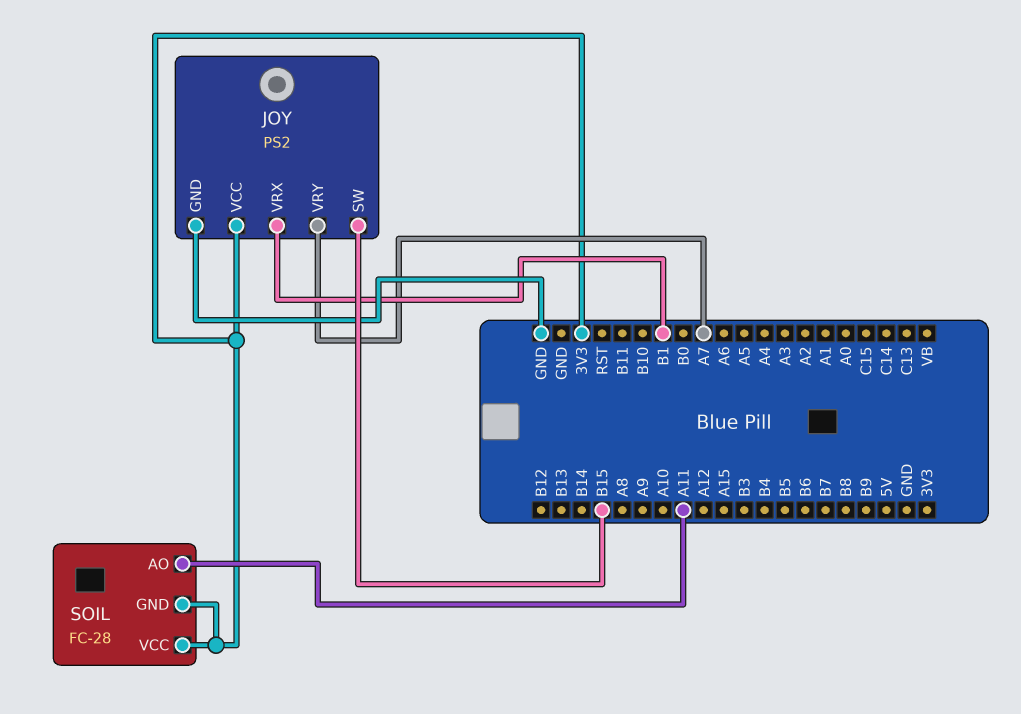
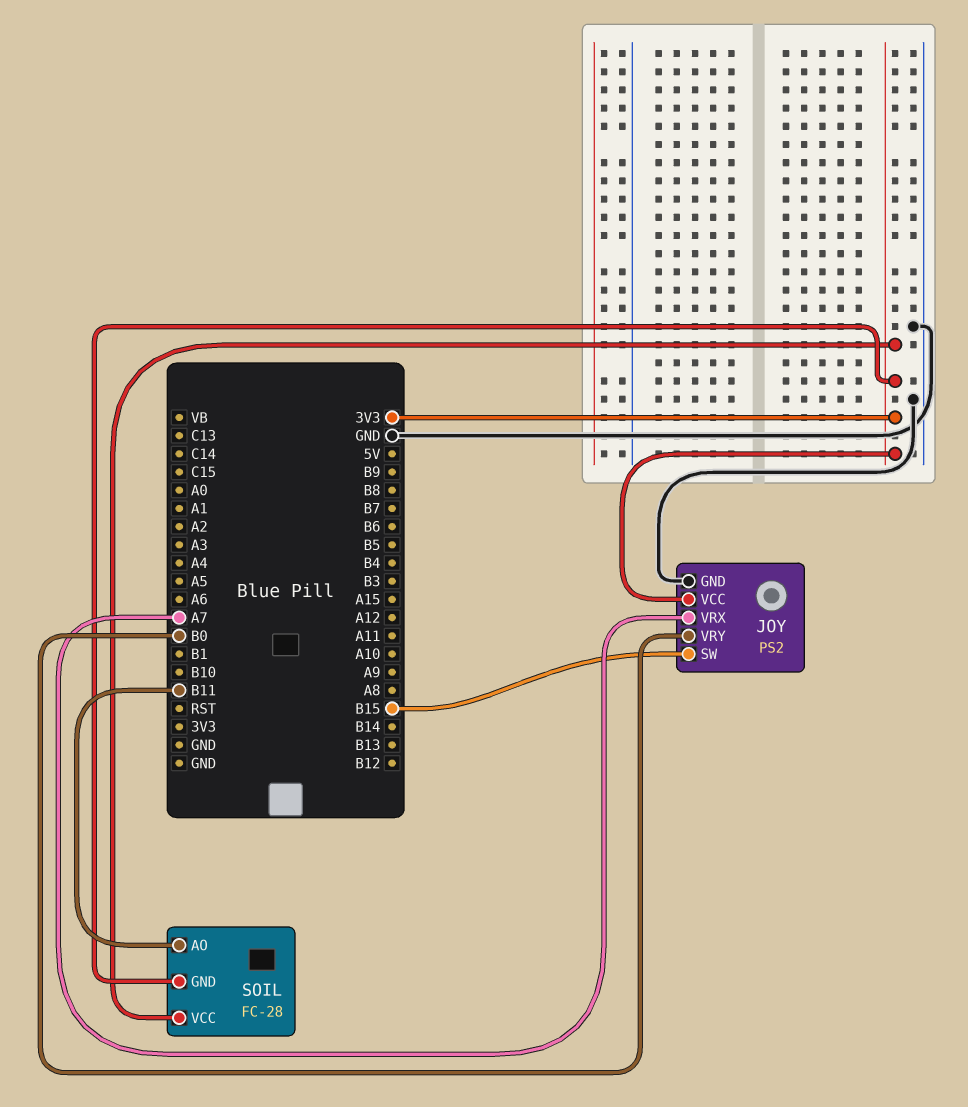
JOY pin VRX: B1 -> A7
JOY pin VRY: A7 -> B0
SOIL pin AO: A11 -> B11

